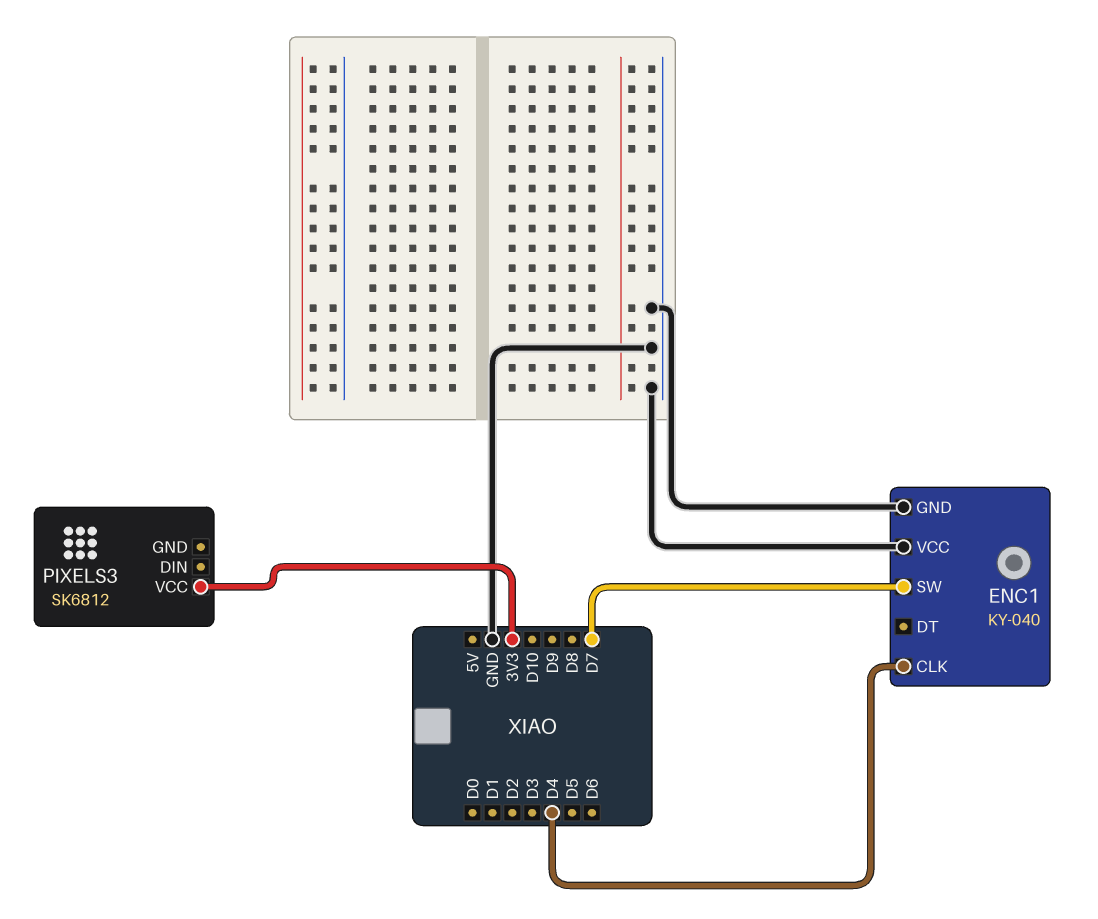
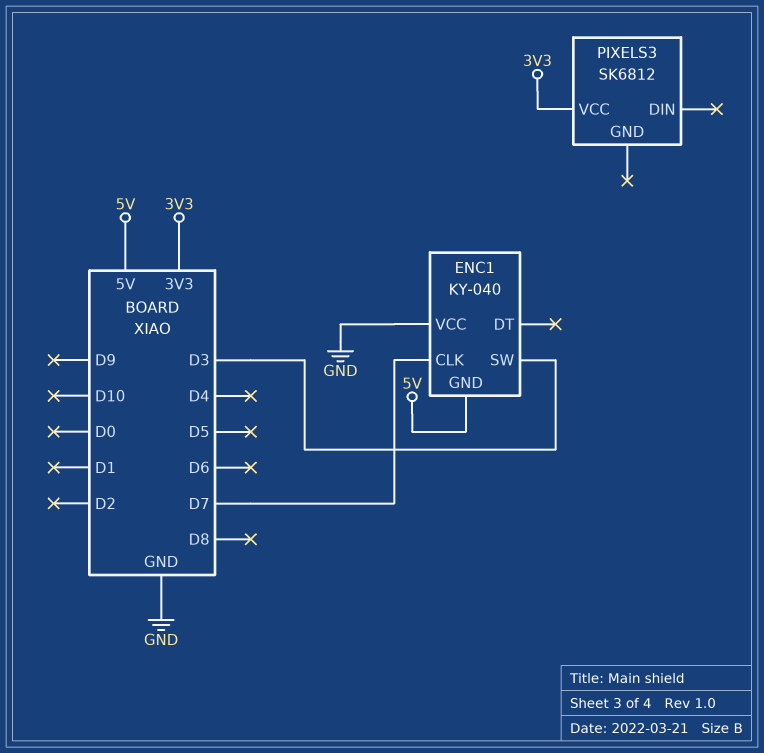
ENC1 pin CLK: D4 -> D7
ENC1 pin GND: GND -> 5V
ENC1 pin SW: D7 -> D3

